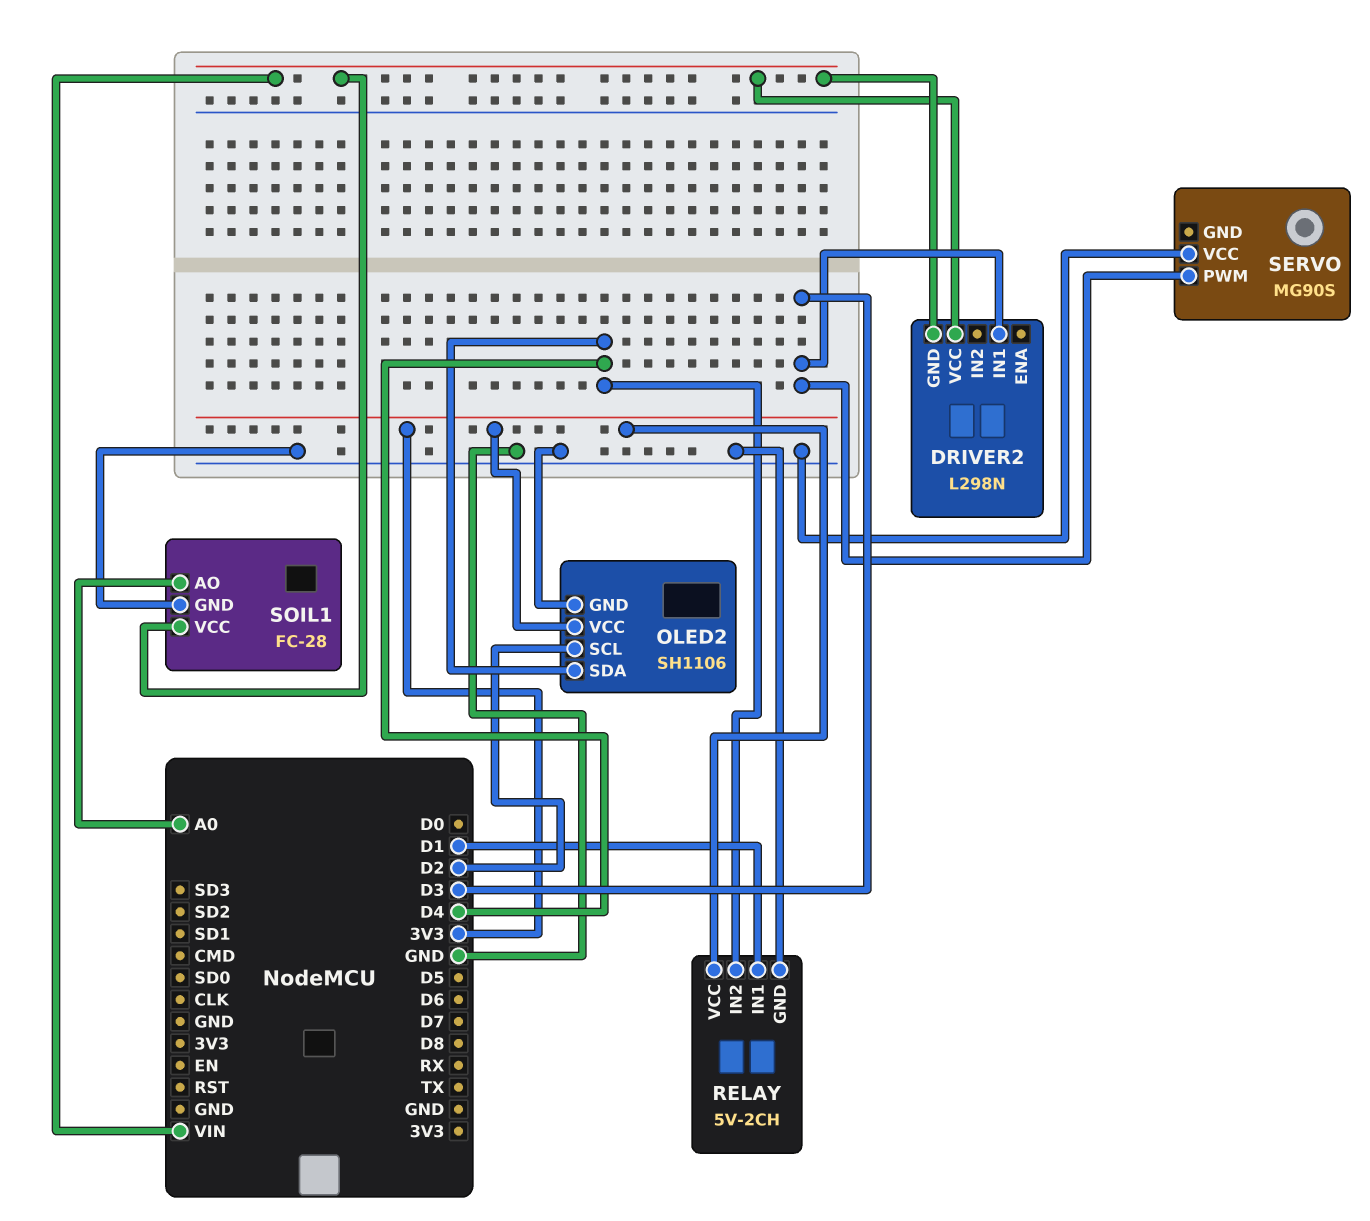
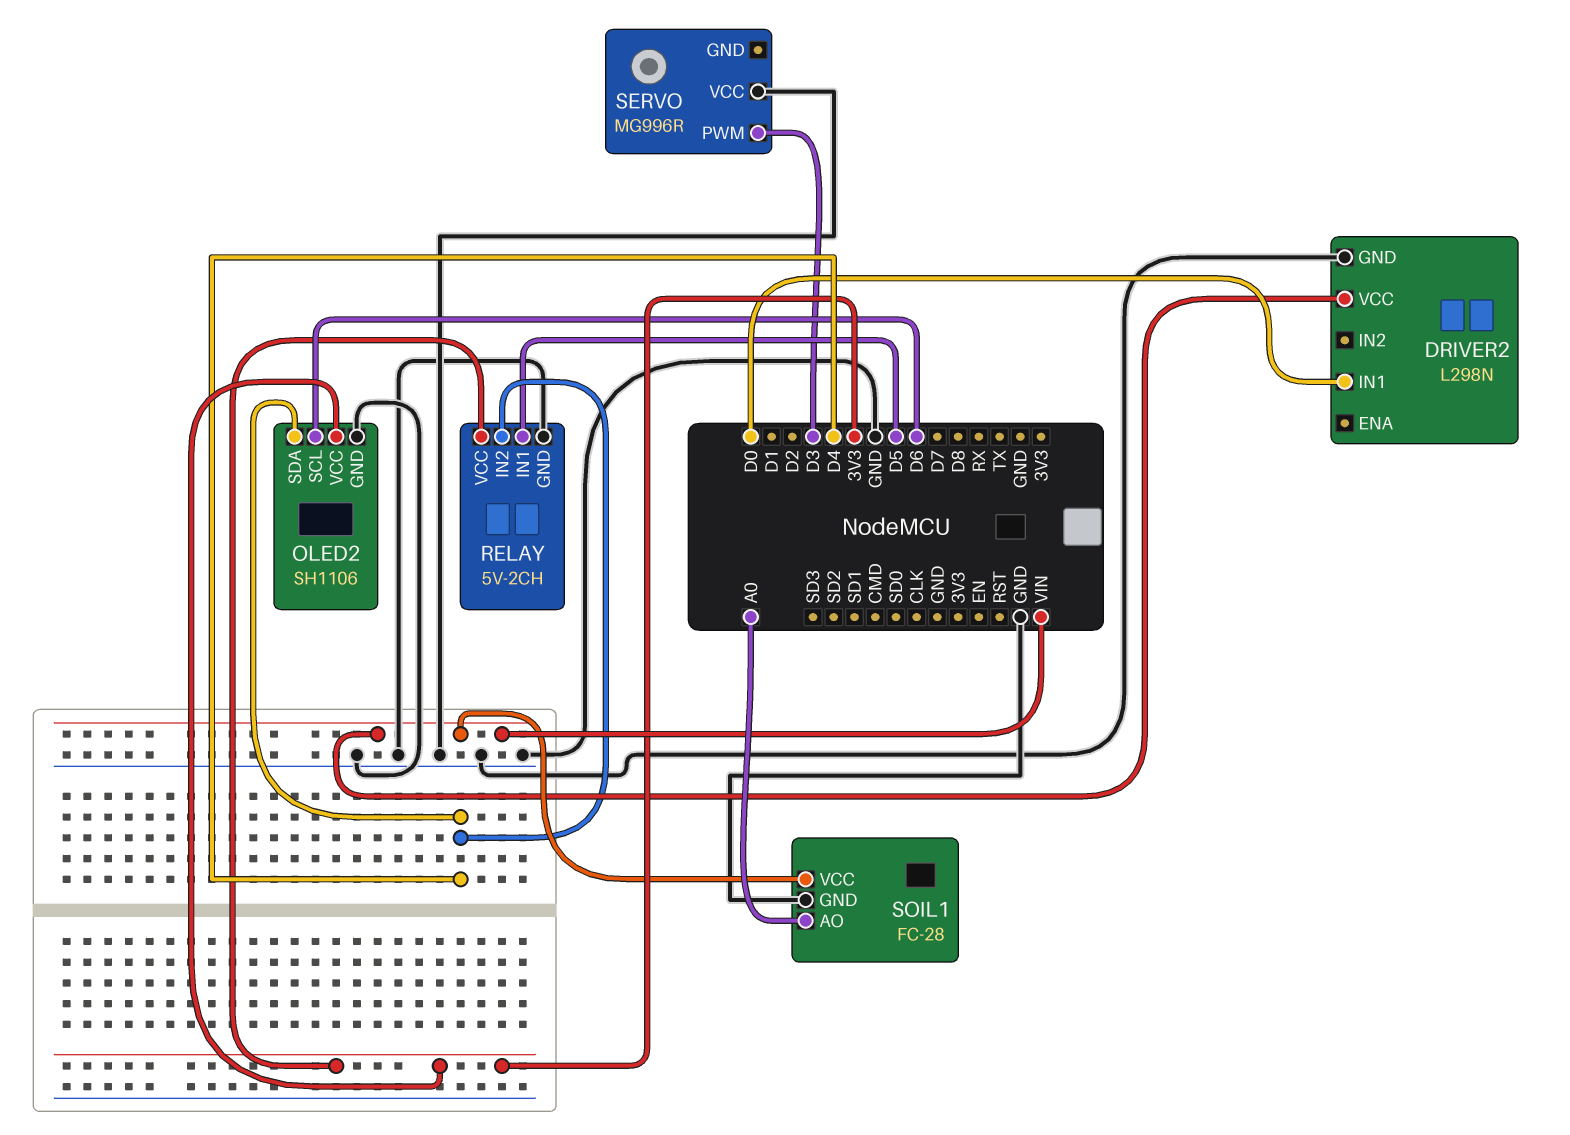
DRIVER2 pin GND: VIN -> GND
DRIVER2 pin IN1: D3 -> D0
OLED2 pin SCL: D2 -> D6
RELAY pin IN1: D1 -> D5
SERVO: MG90S -> MG996R

